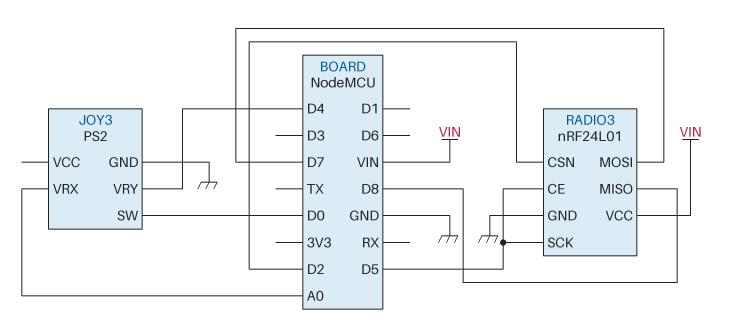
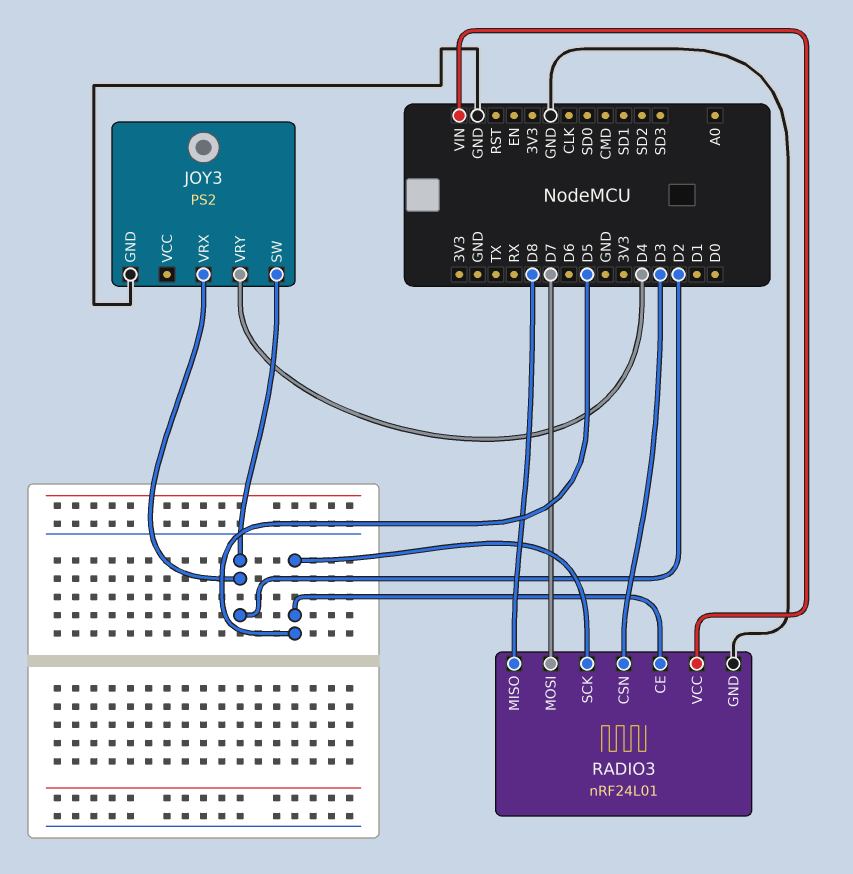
JOY3 pin SW: D0 -> D2
JOY3 pin VRX: A0 -> D2
RADIO3 pin CSN: D2 -> D3

